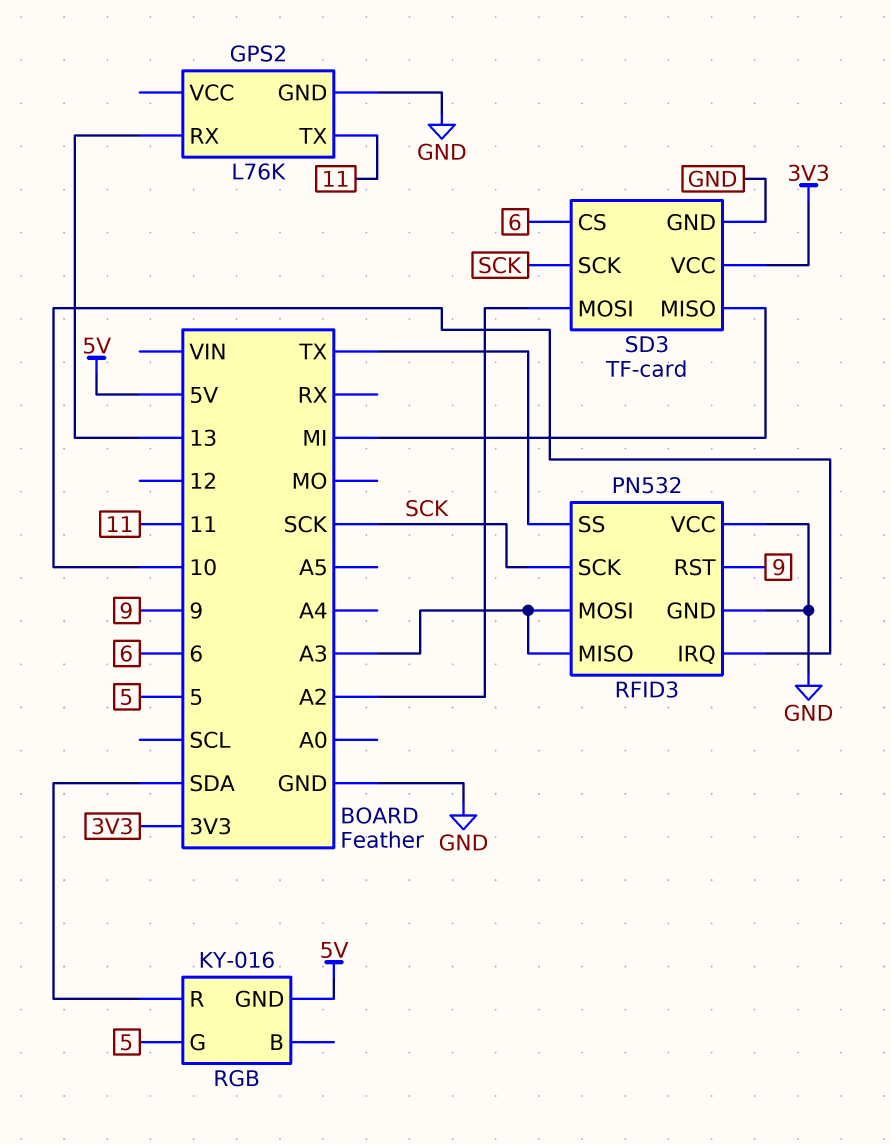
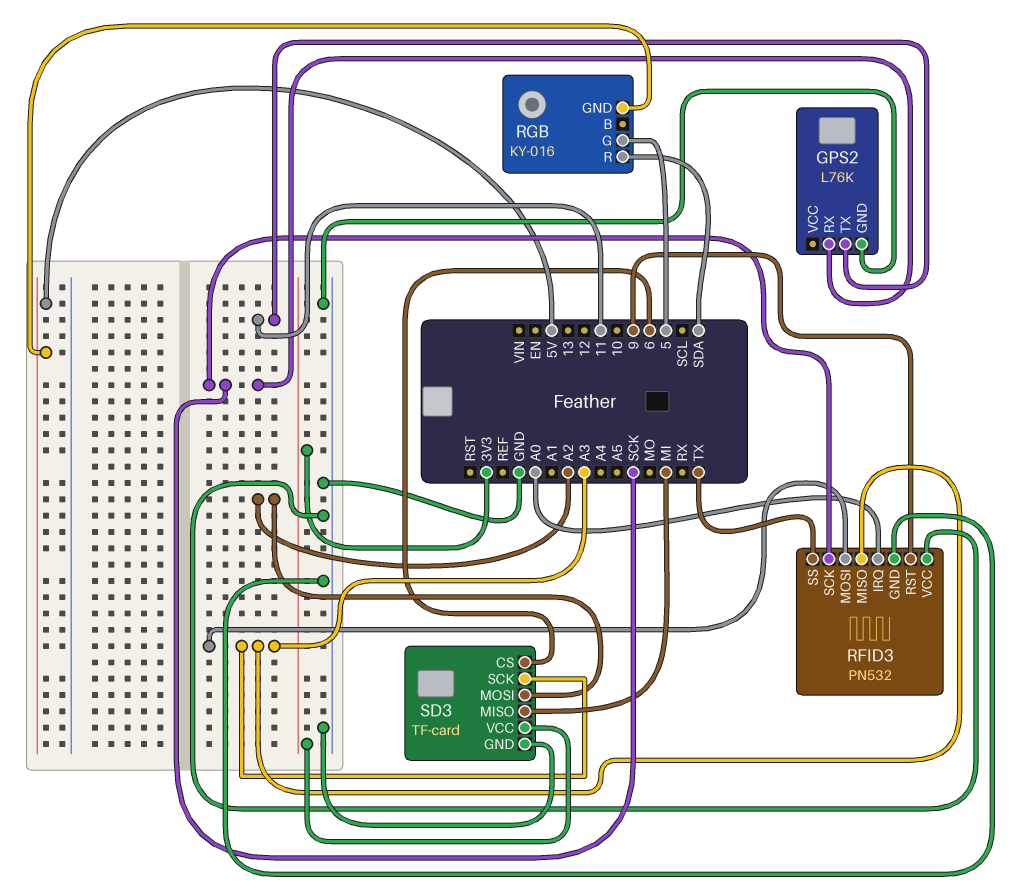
GPS2 pin RX: 13 -> SCK
RFID3 pin IRQ: 10 -> A0
SD3 pin SCK: SCK -> A3

